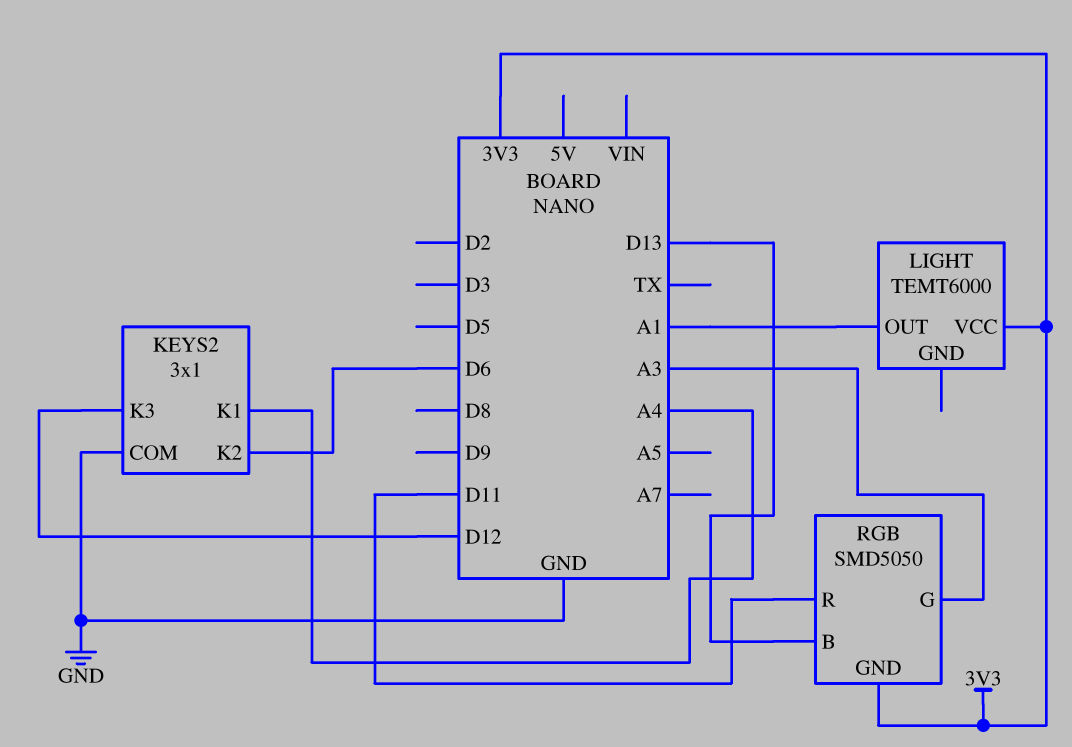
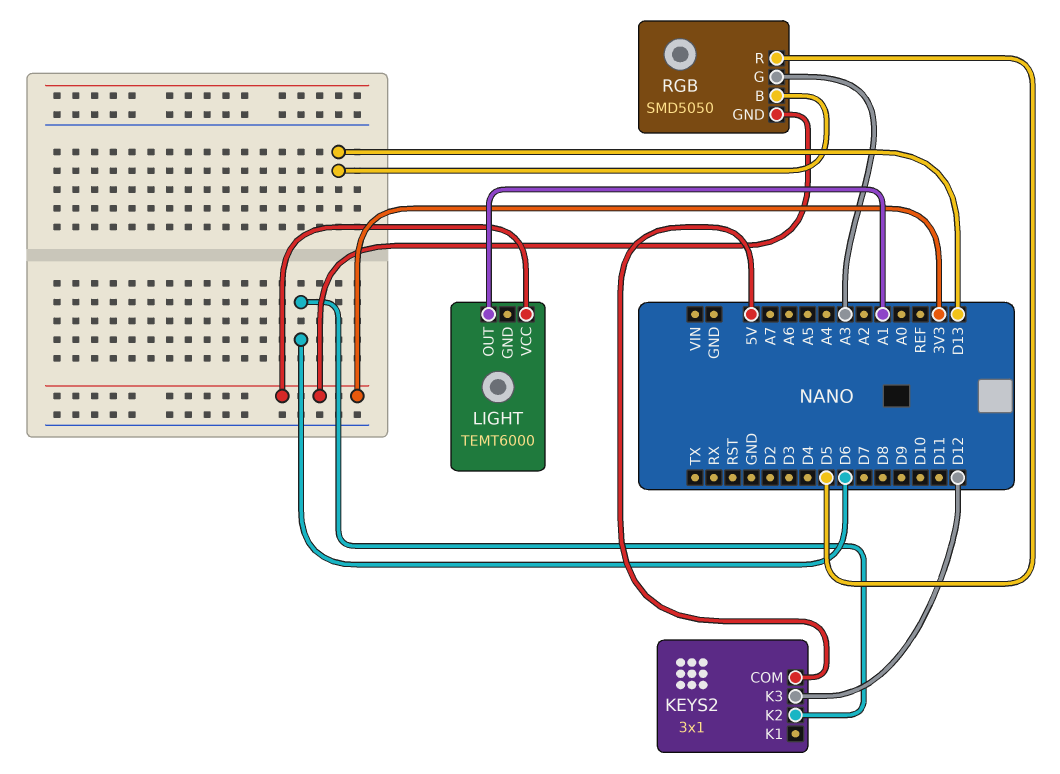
KEYS2 pin COM: GND -> 5V
KEYS2 pin K1: A4 -> none
RGB pin R: D11 -> D5

